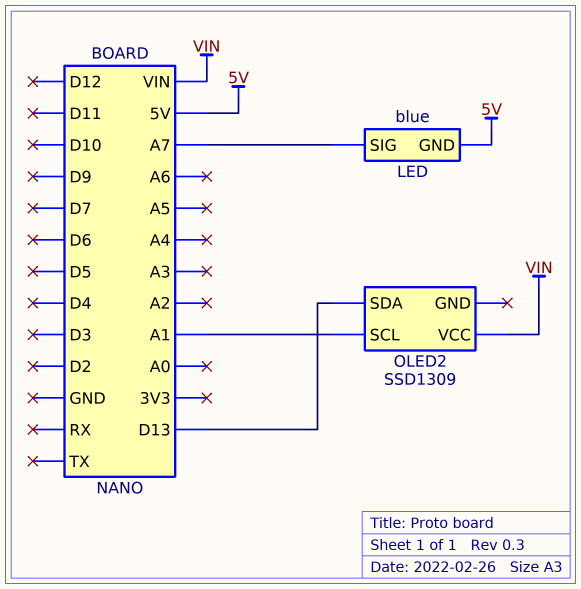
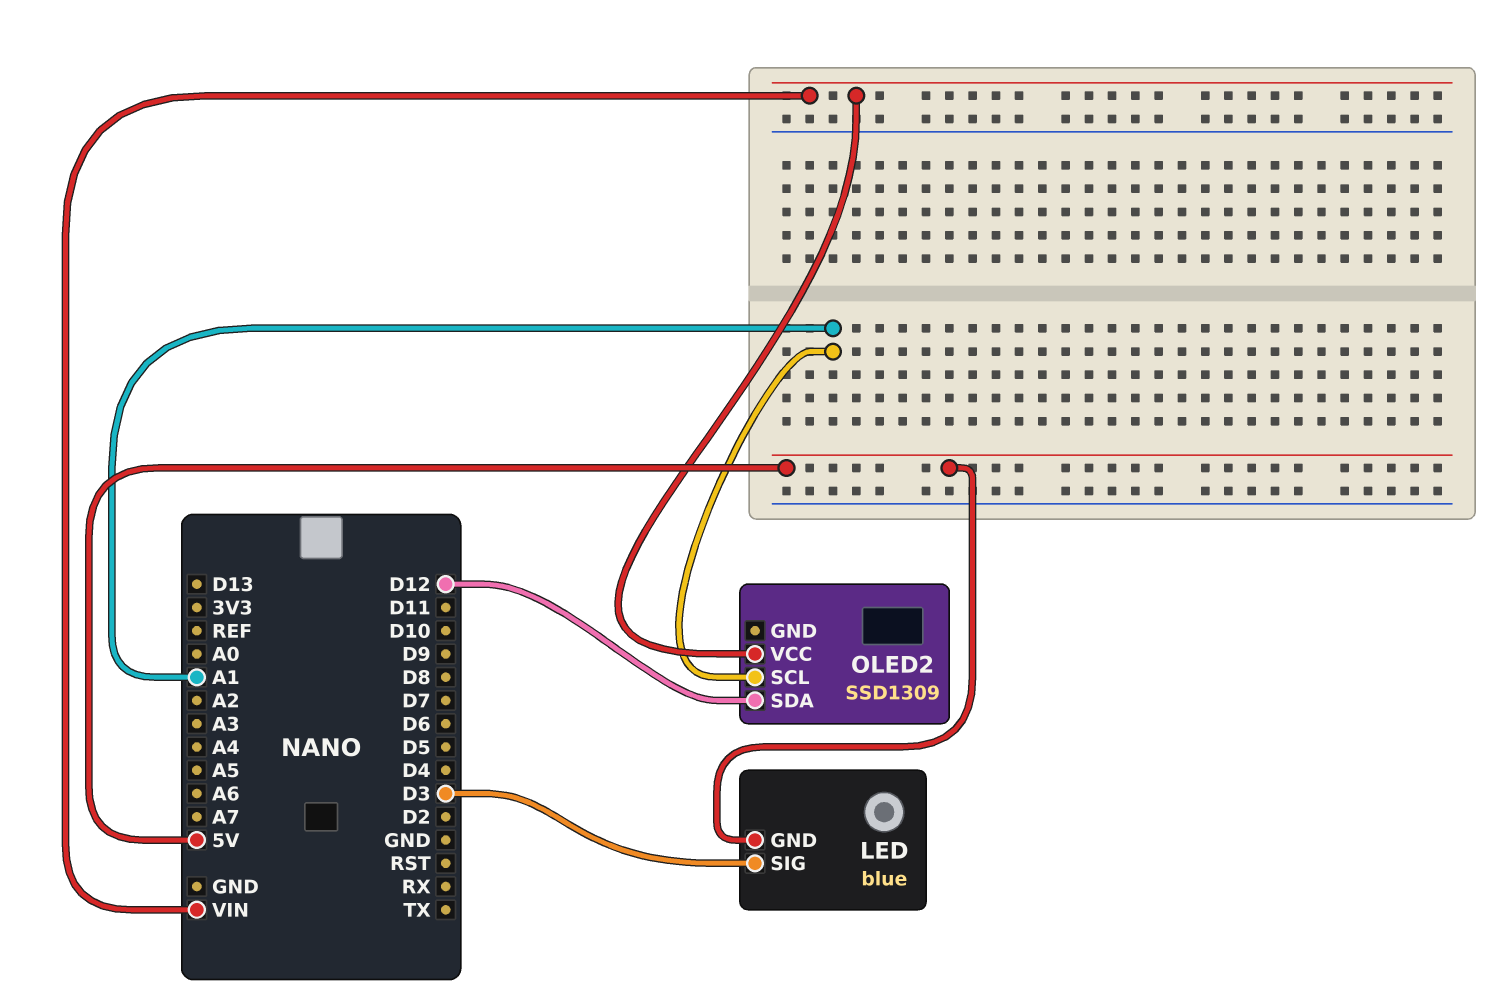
LED pin SIG: A7 -> D3
OLED2 pin SDA: D13 -> D12

